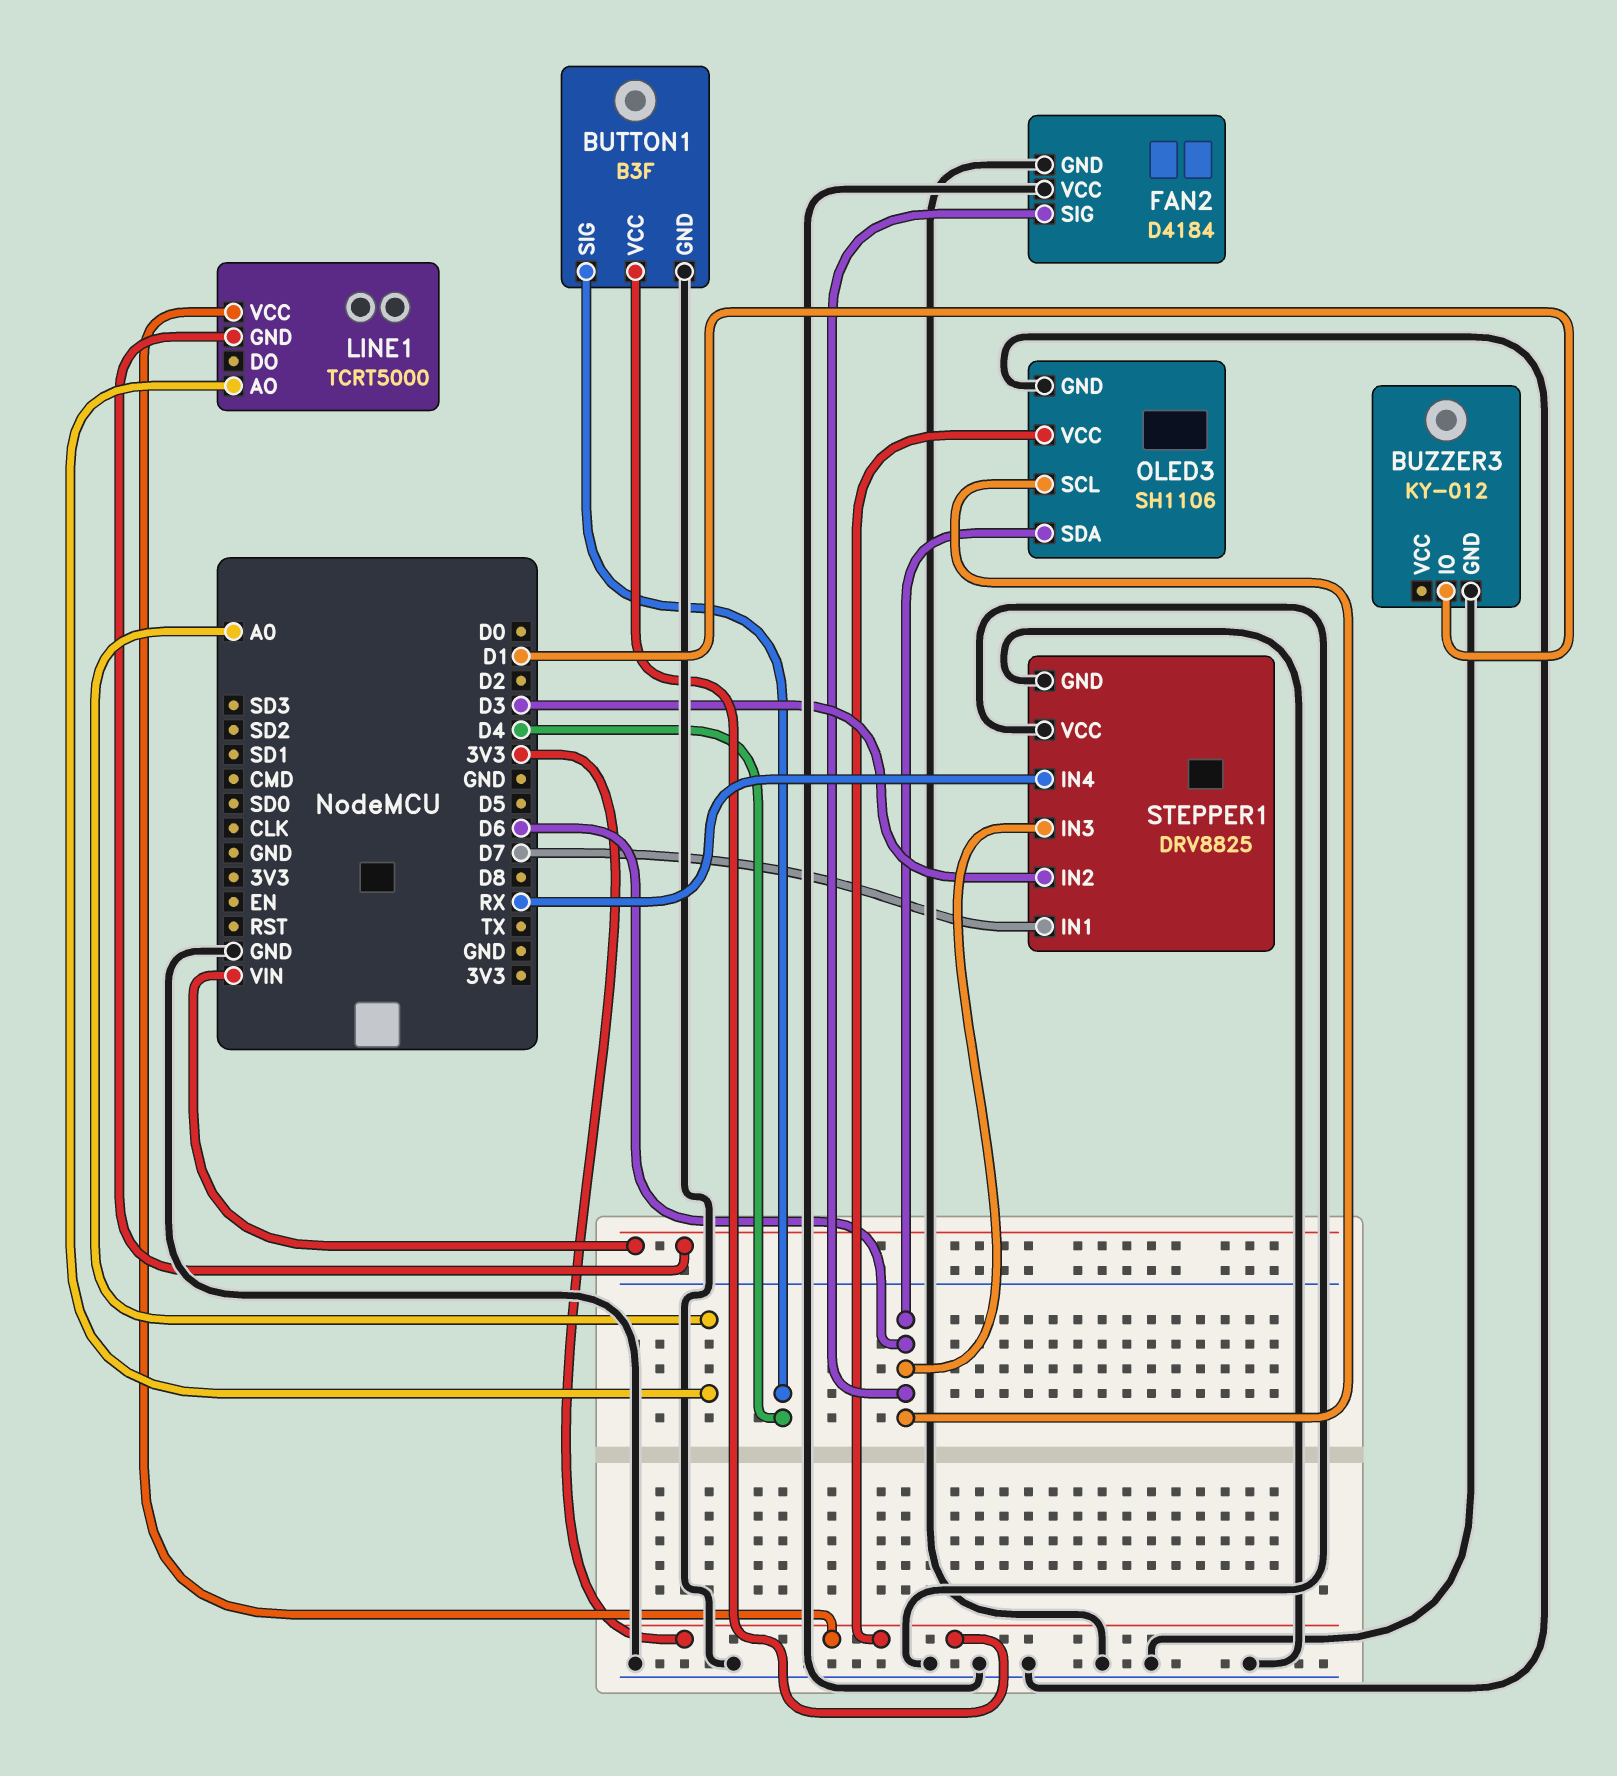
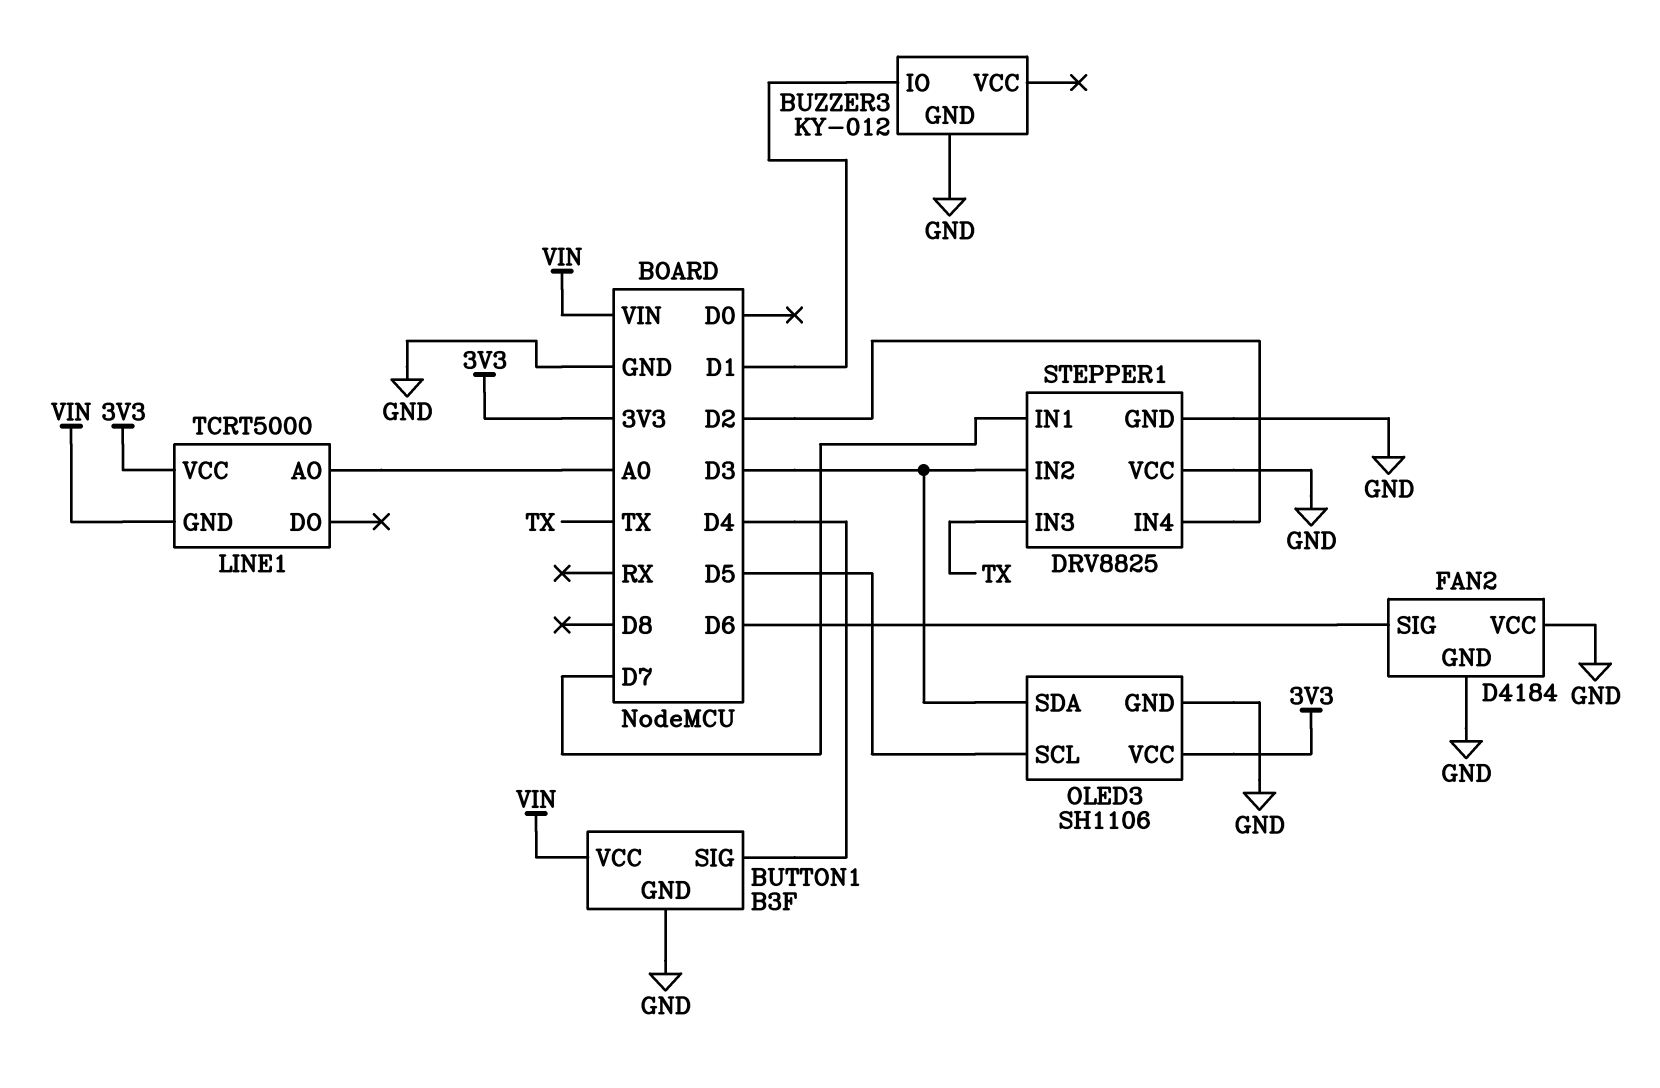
BUTTON1 pin VCC: 3V3 -> VIN
OLED3 pin SCL: D6 -> D5
OLED3 pin SDA: D6 -> D3
STEPPER1 pin IN3: D6 -> TX
STEPPER1 pin IN4: RX -> D2

